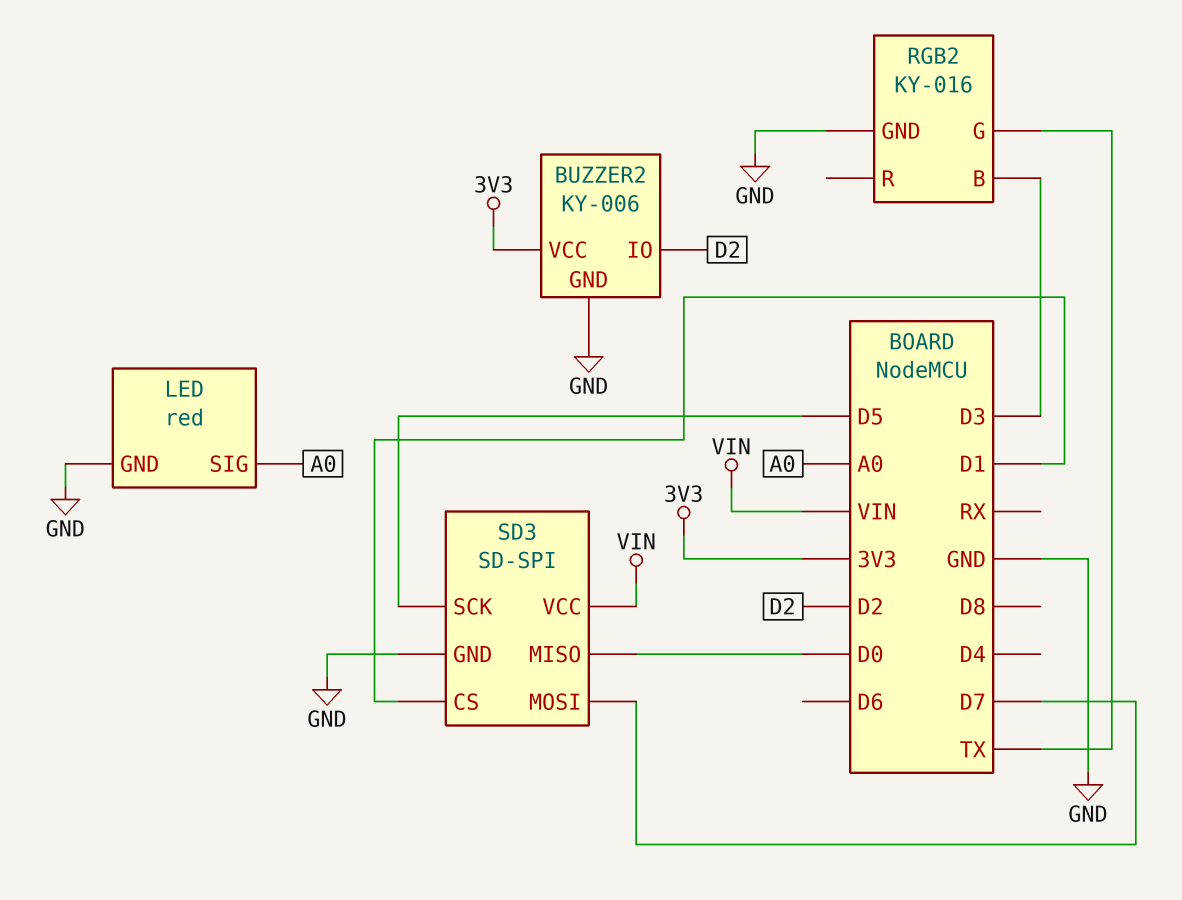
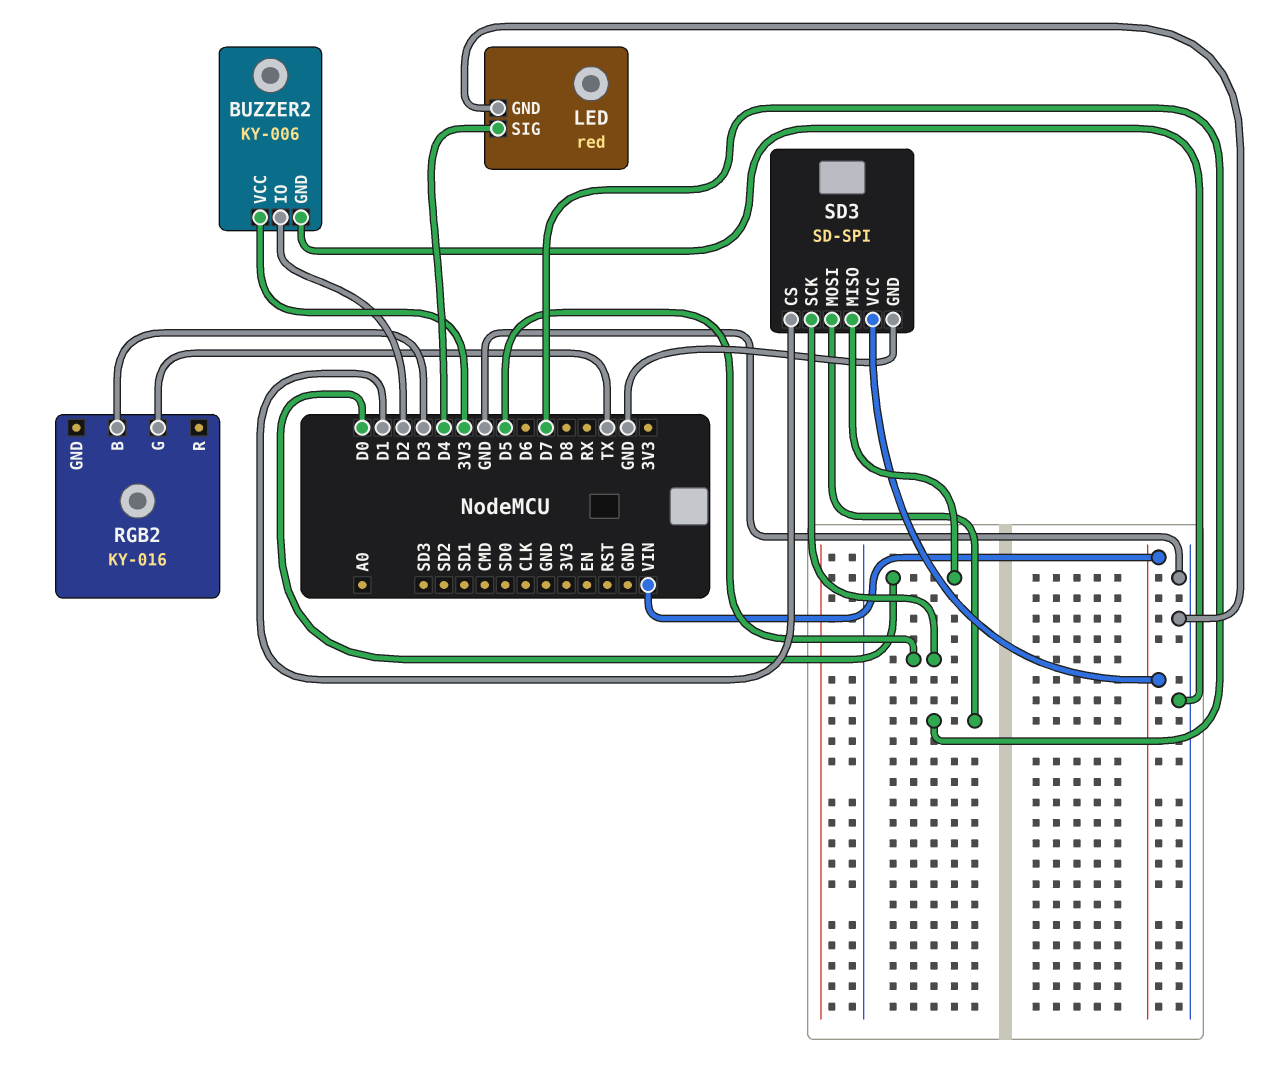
LED pin SIG: A0 -> D4
RGB2 pin GND: GND -> none

